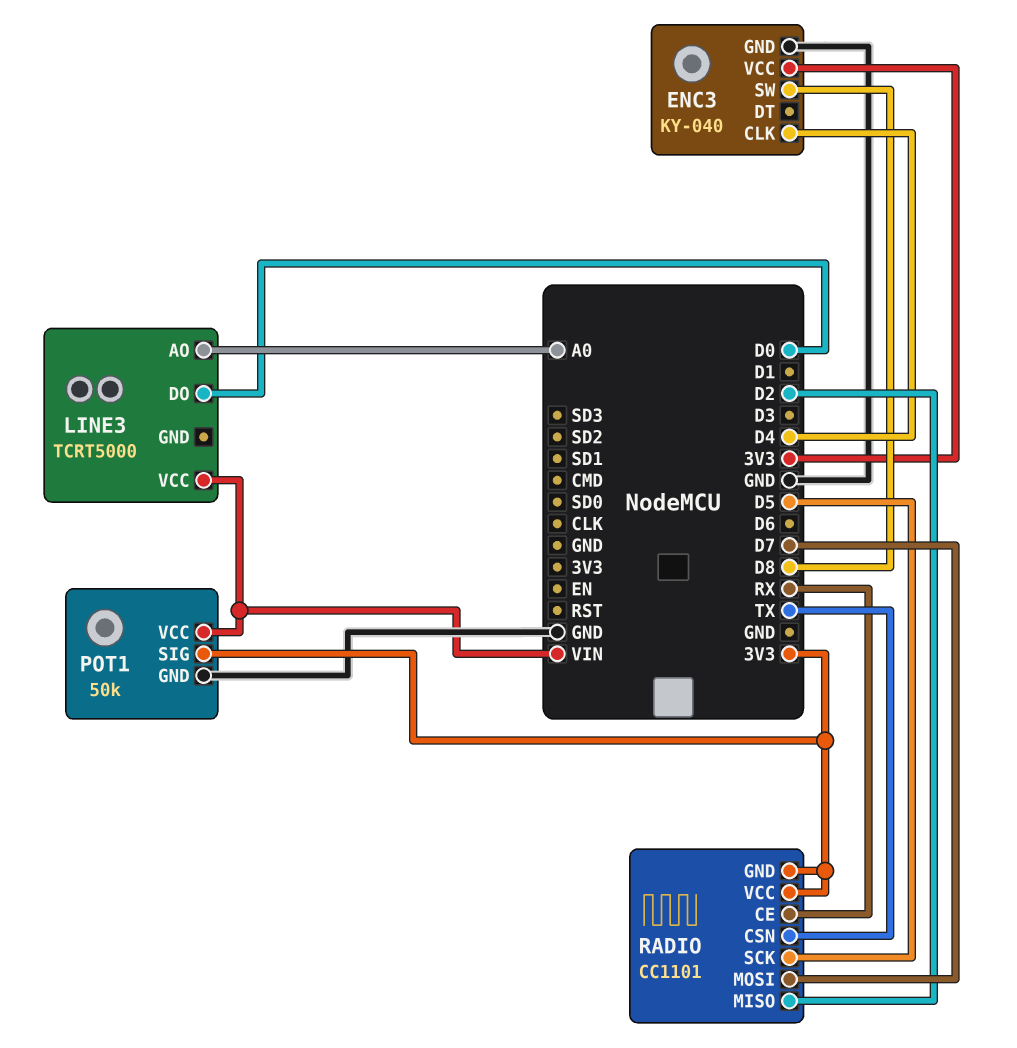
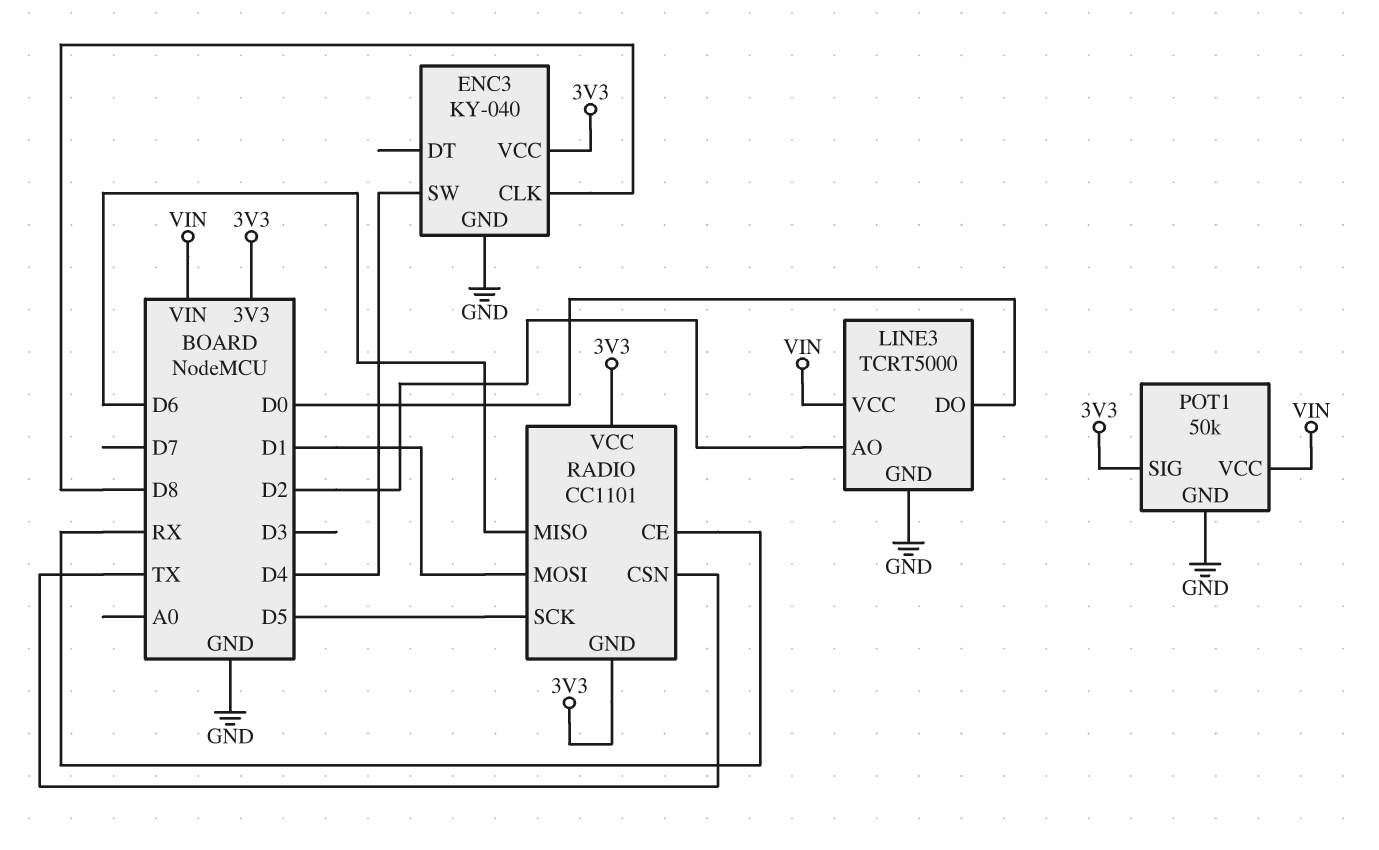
ENC3 pin CLK: D4 -> D8
ENC3 pin SW: D8 -> D4
LINE3 pin AO: A0 -> D2
LINE3 pin GND: none -> GND
RADIO pin MISO: D2 -> D6
RADIO pin MOSI: D7 -> D1

